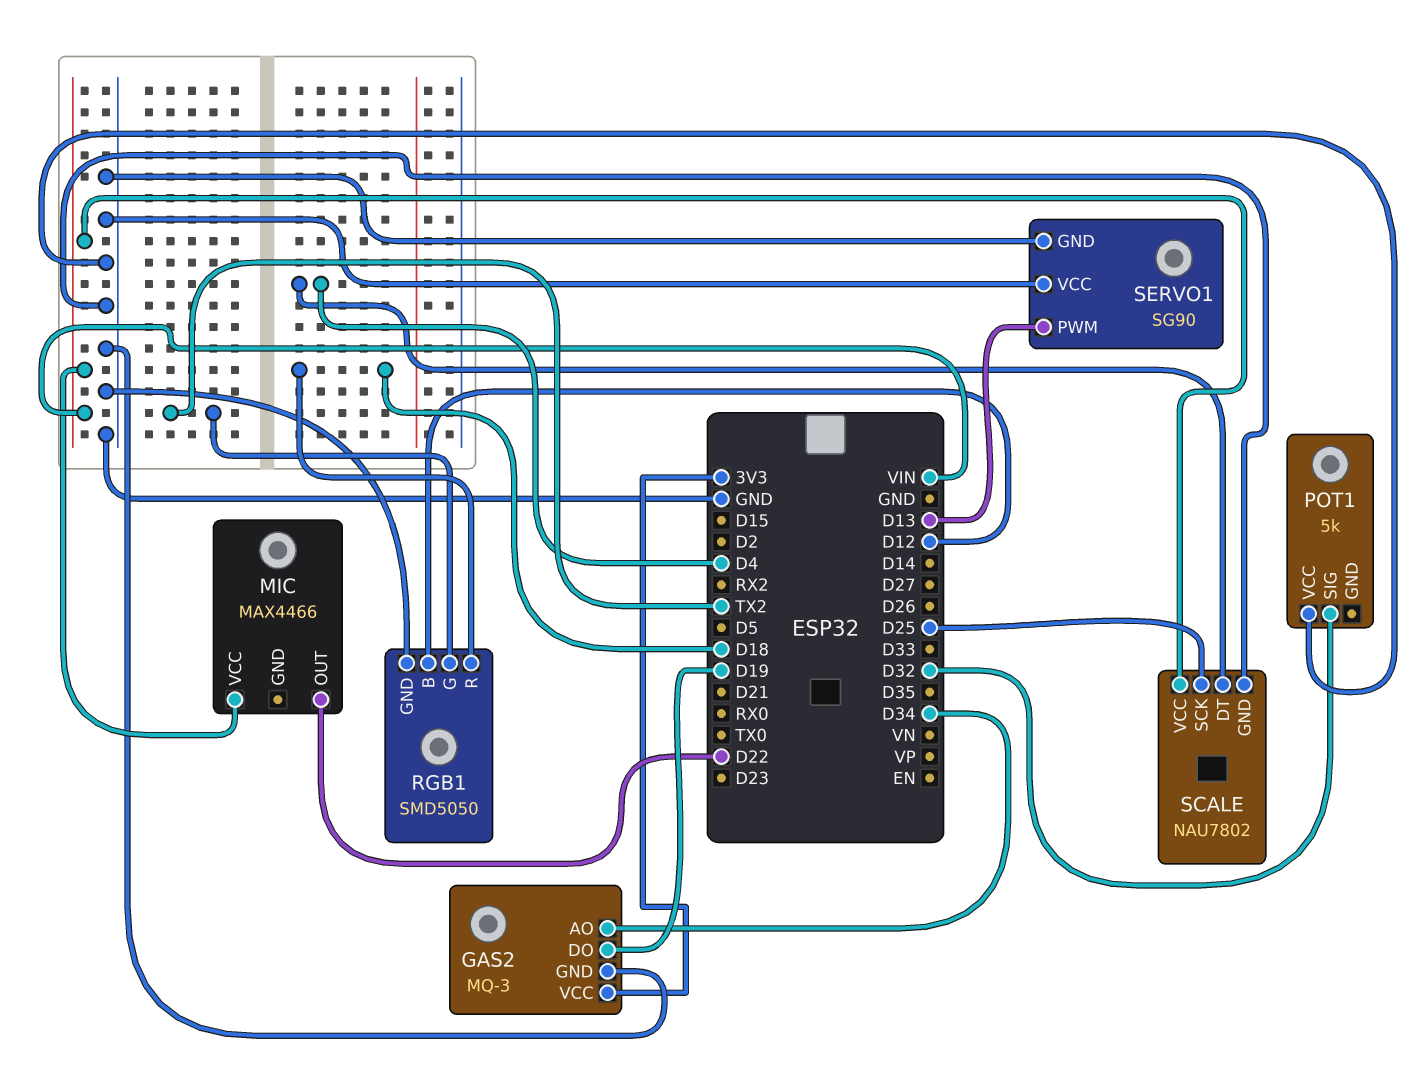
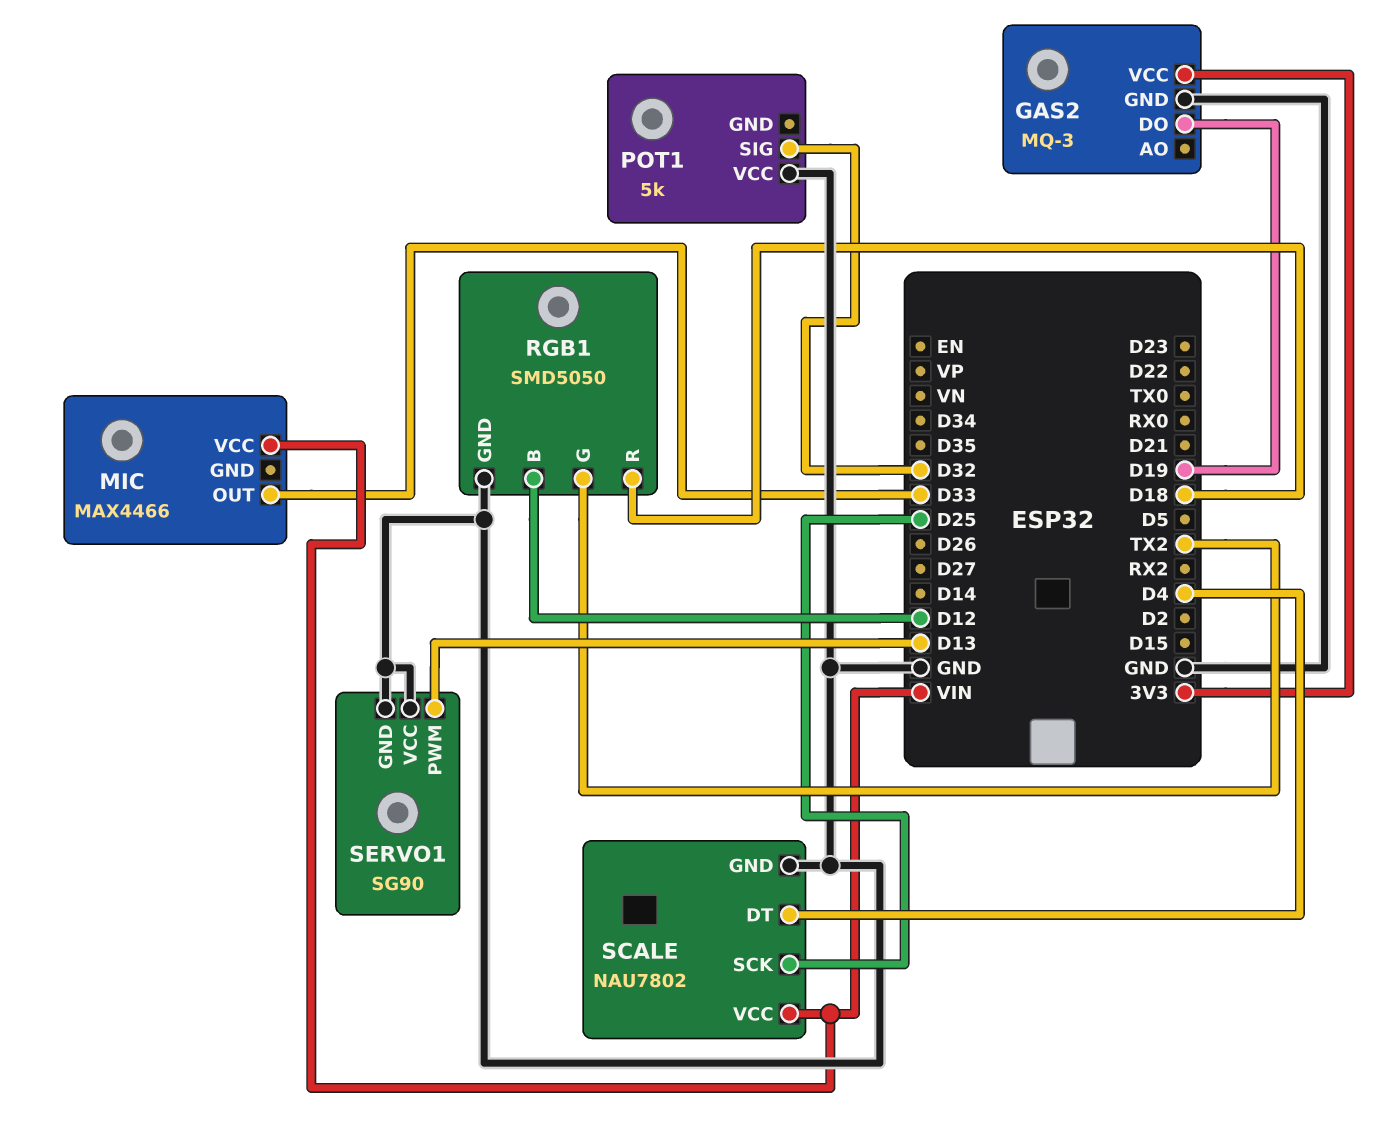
GAS2 pin AO: D34 -> none
MIC pin OUT: D22 -> D33

